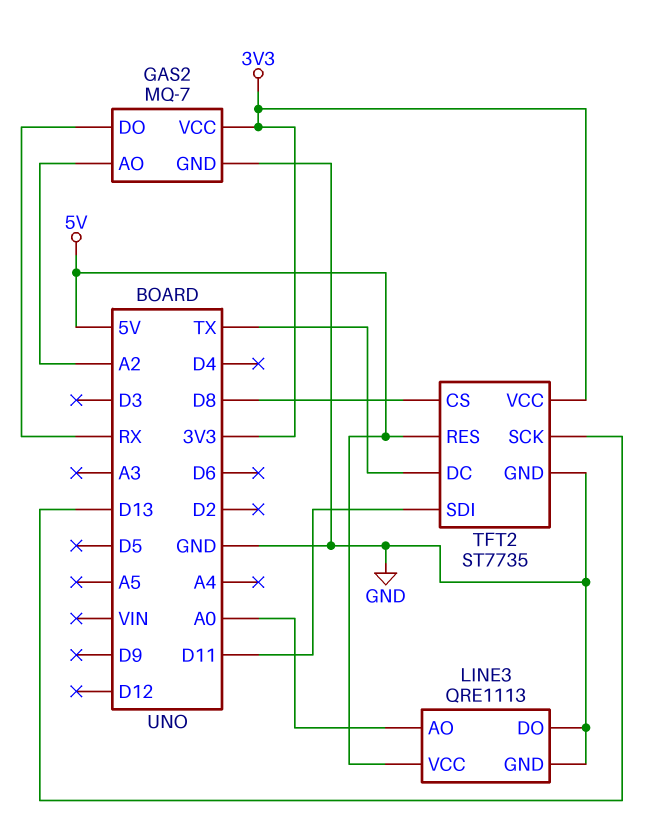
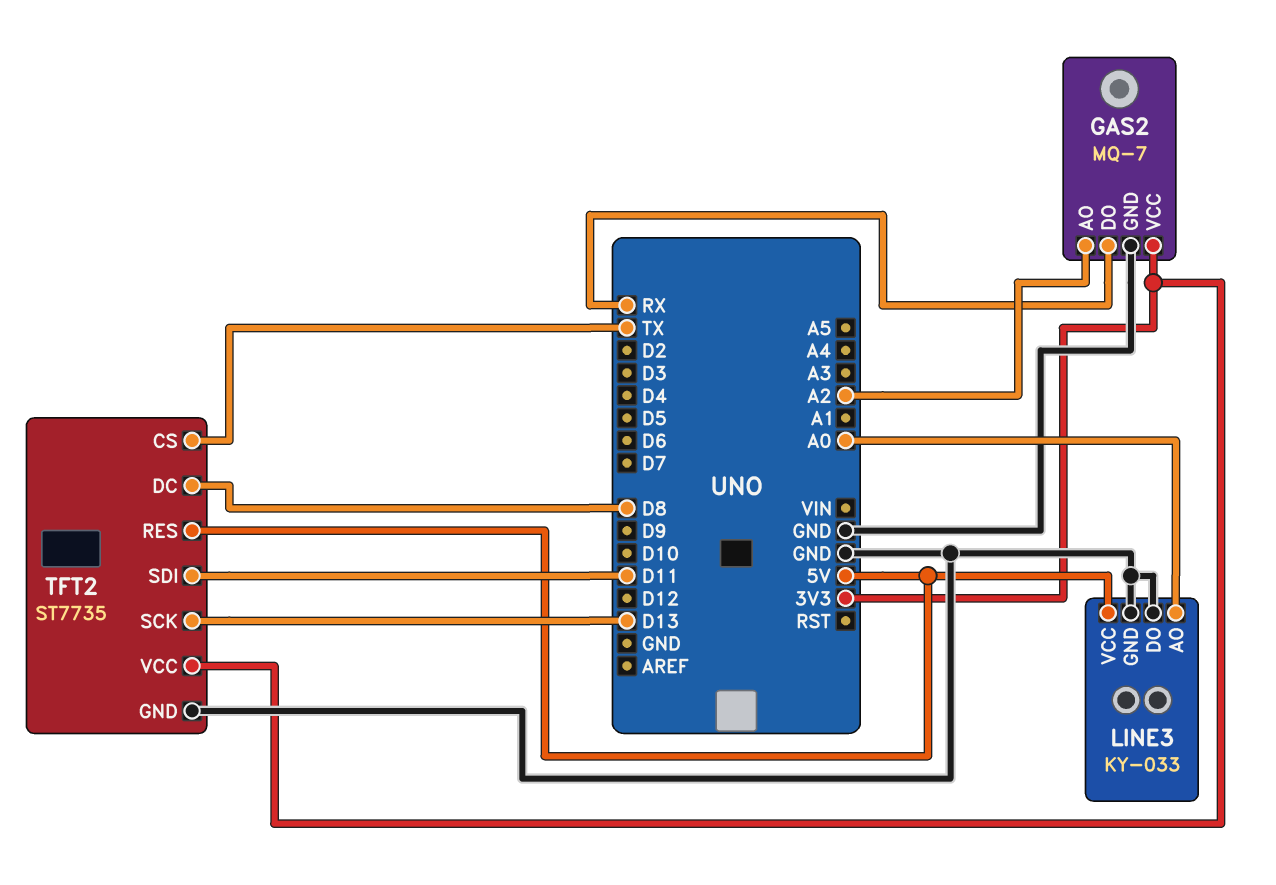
LINE3: QRE1113 -> KY-033
TFT2 pin CS: D8 -> TX
TFT2 pin DC: TX -> D8

